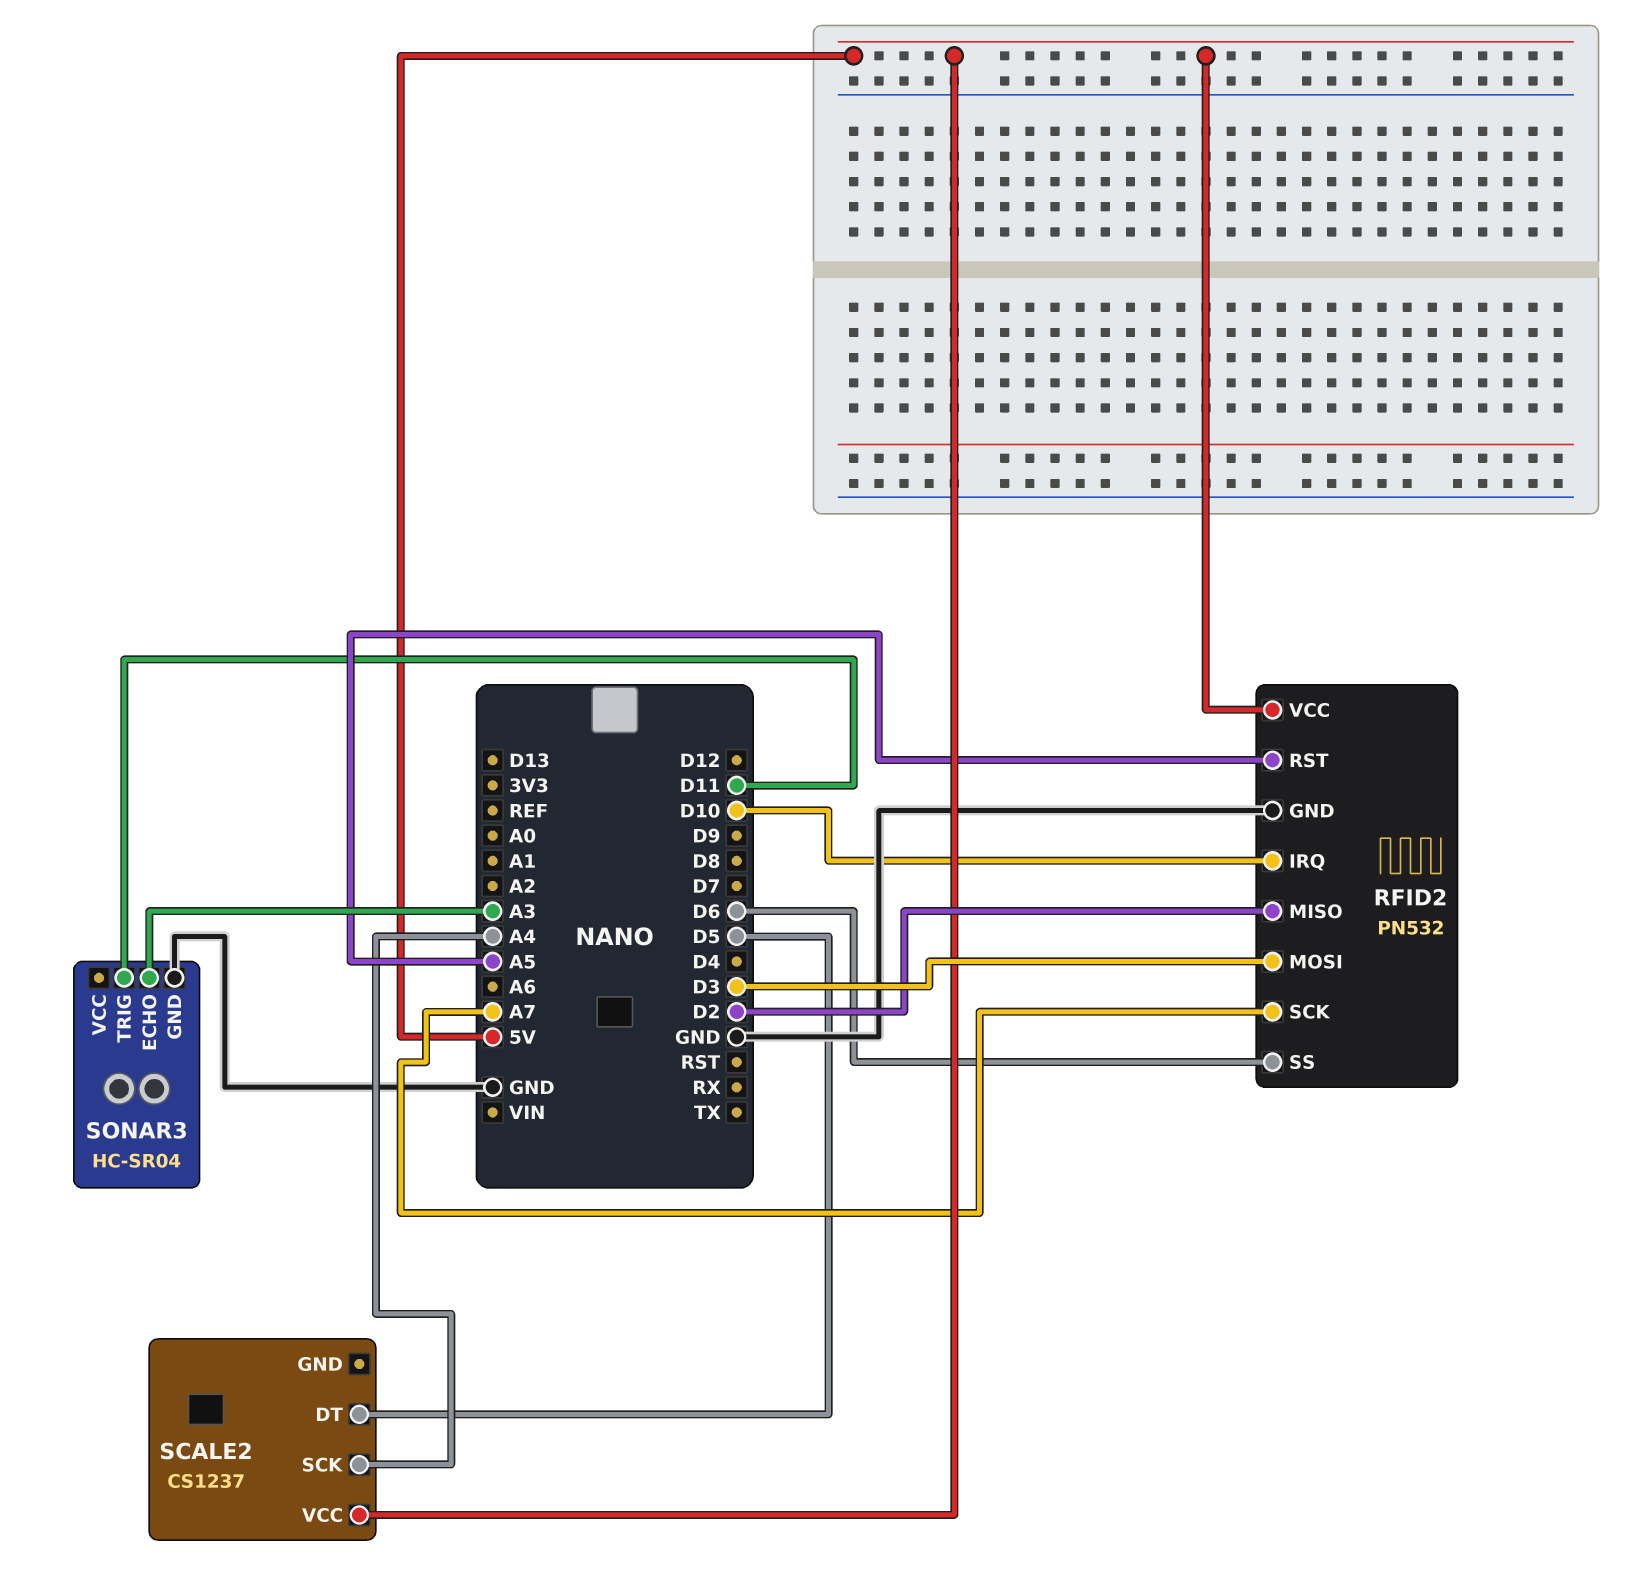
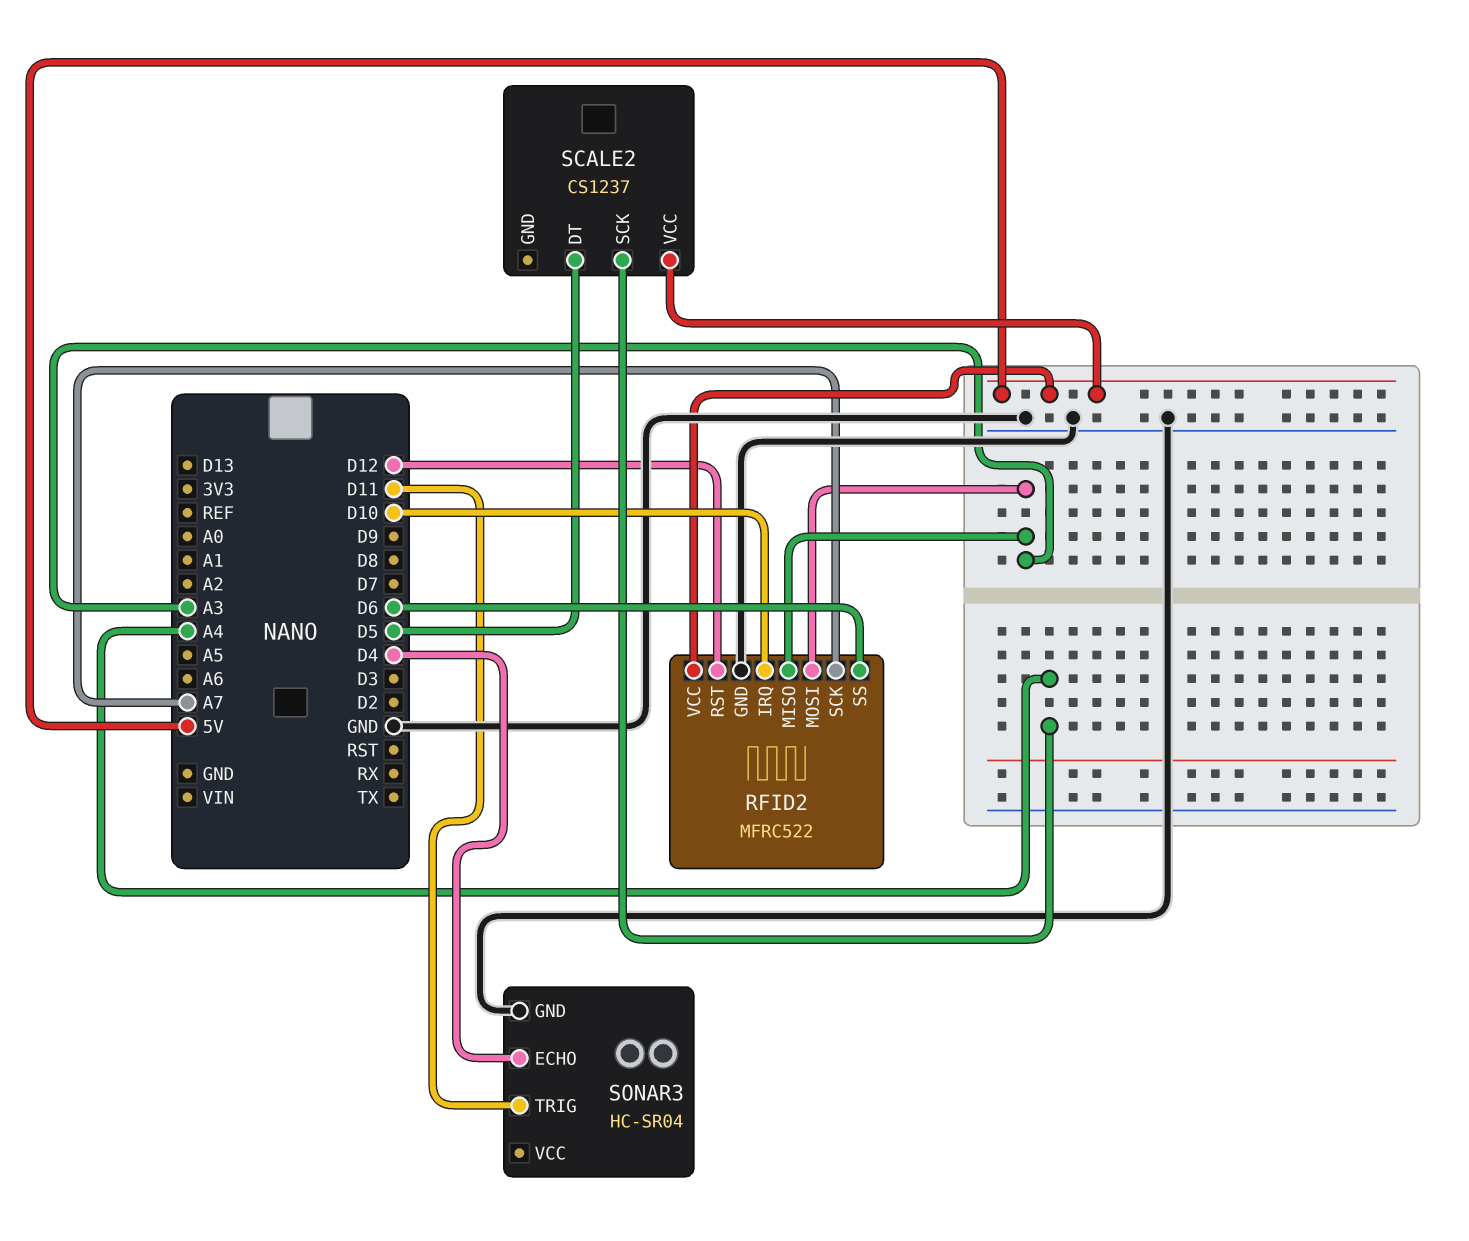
RFID2: PN532 -> MFRC522
RFID2 pin MISO: D2 -> A3
RFID2 pin MOSI: D3 -> A3
RFID2 pin RST: A5 -> D12
SONAR3 pin ECHO: A3 -> D4

